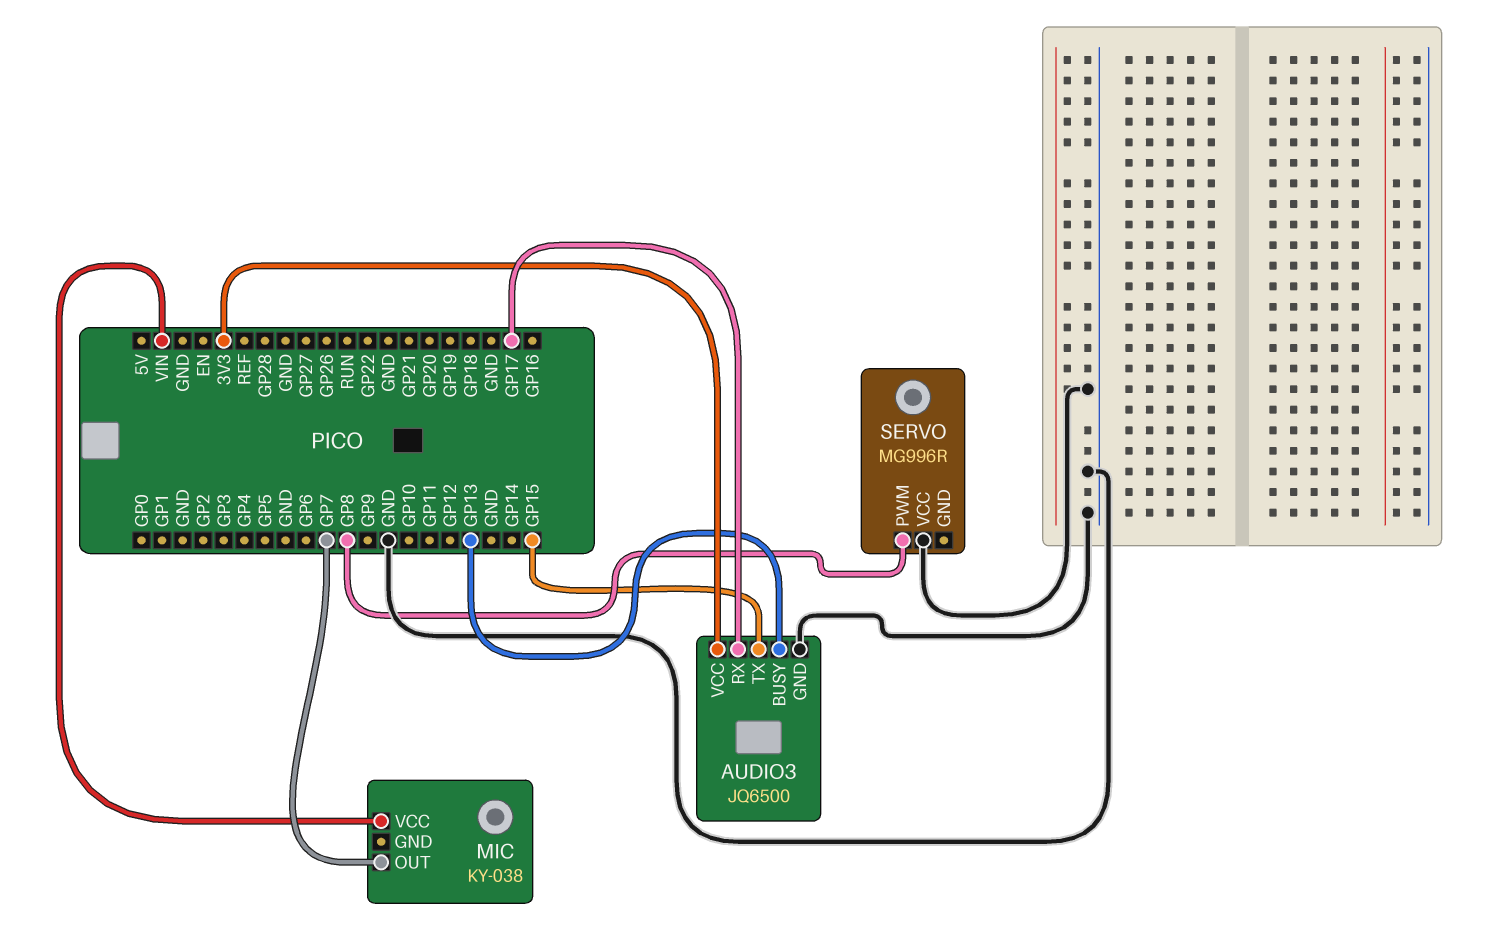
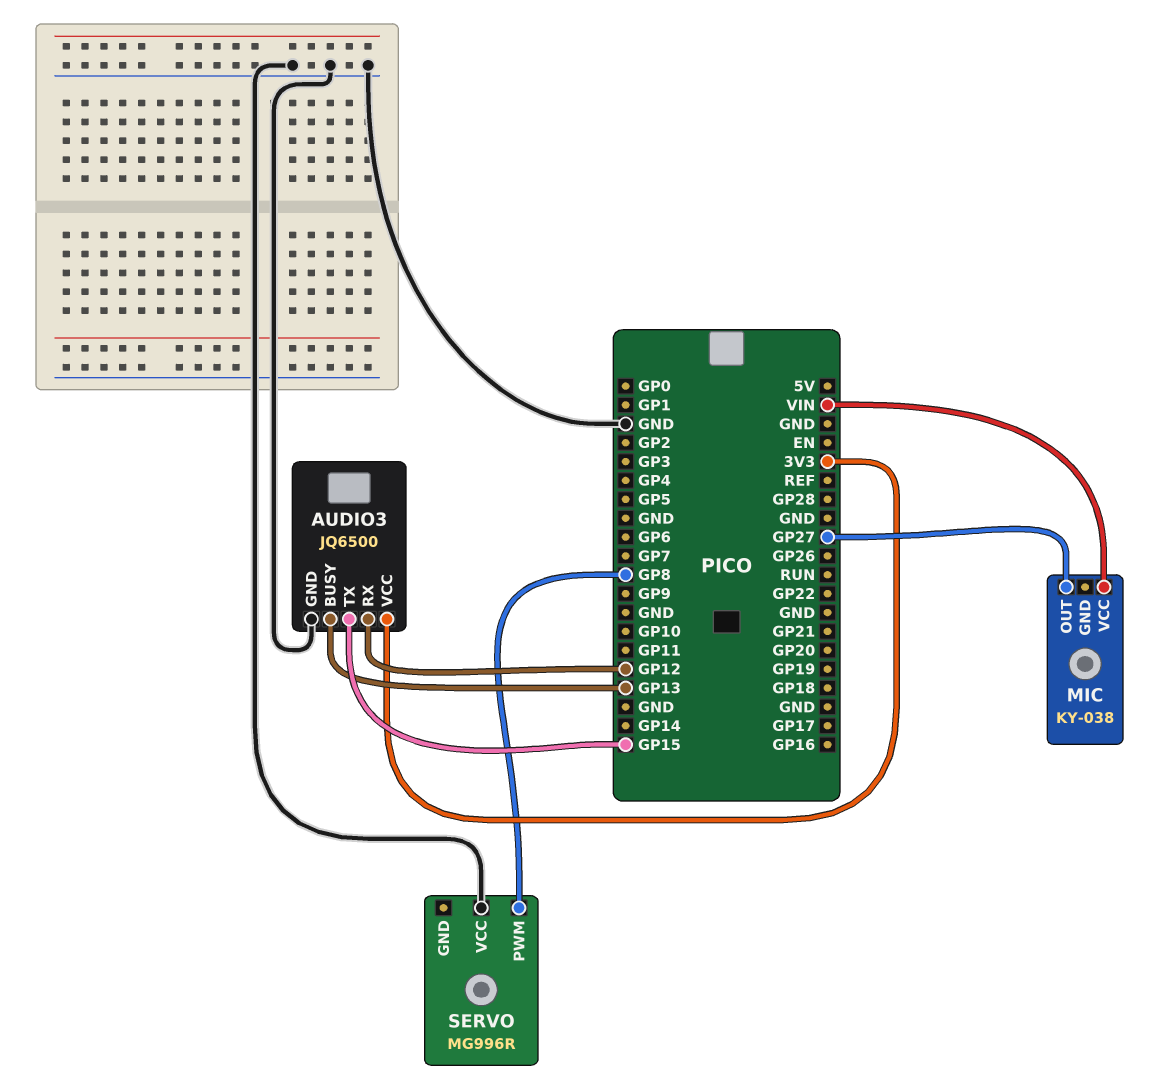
AUDIO3 pin RX: GP17 -> GP12
MIC pin OUT: GP7 -> GP27

